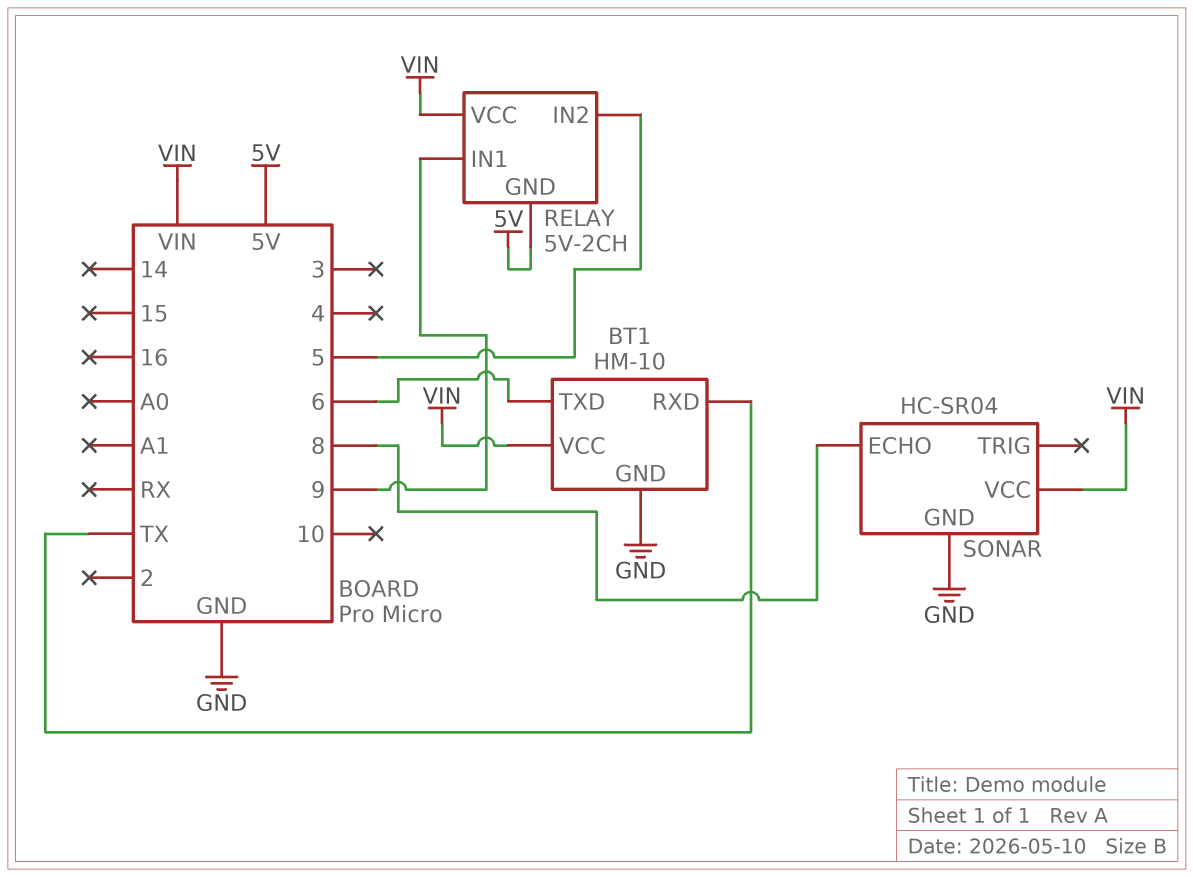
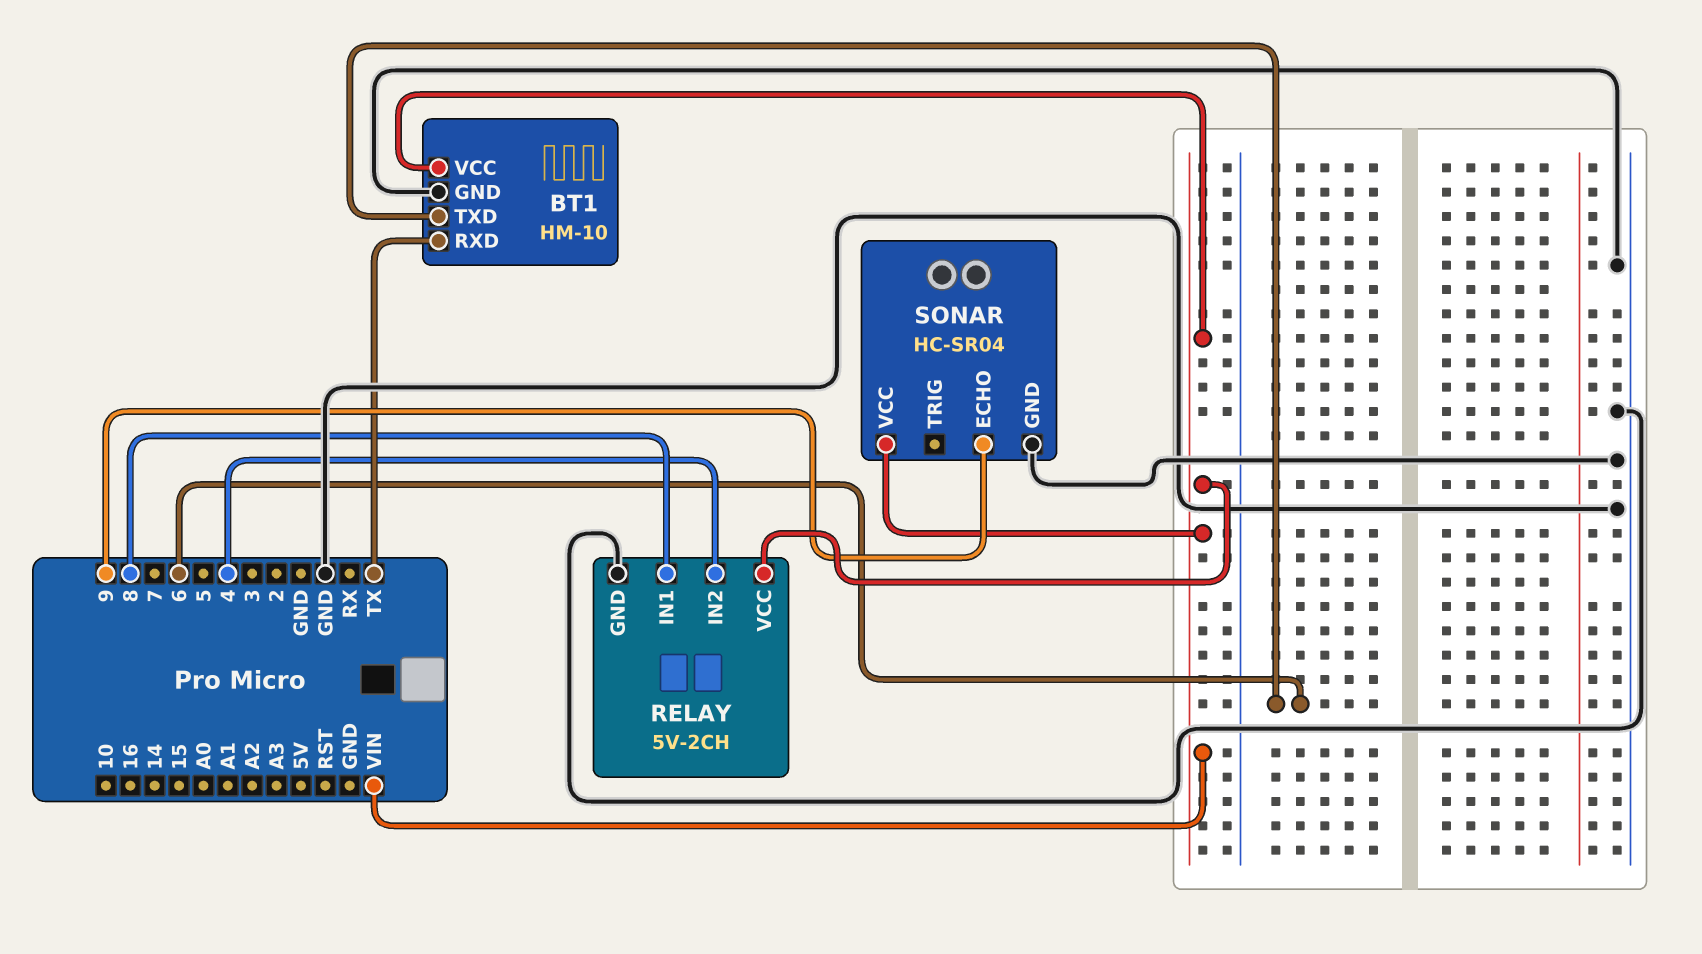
RELAY pin GND: 5V -> GND
RELAY pin IN1: 9 -> 8
RELAY pin IN2: 5 -> 4
SONAR pin ECHO: 8 -> 9

